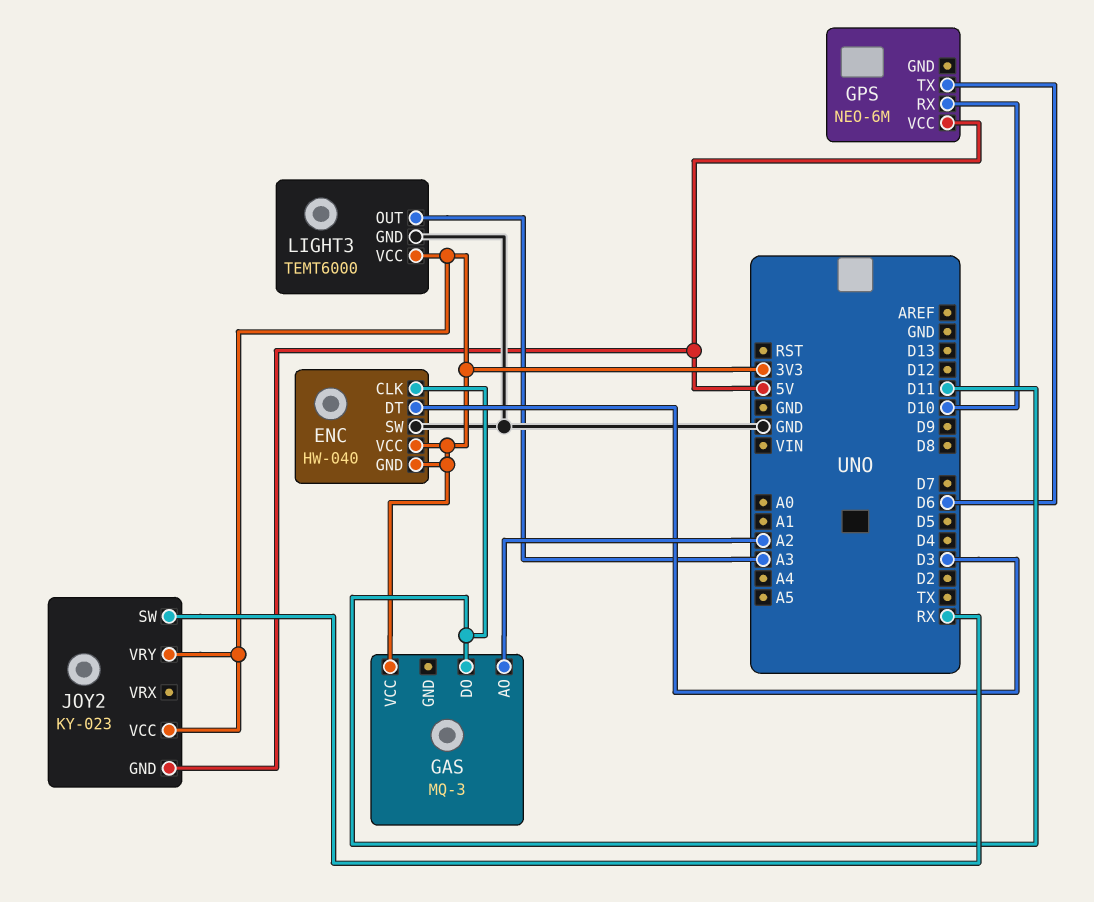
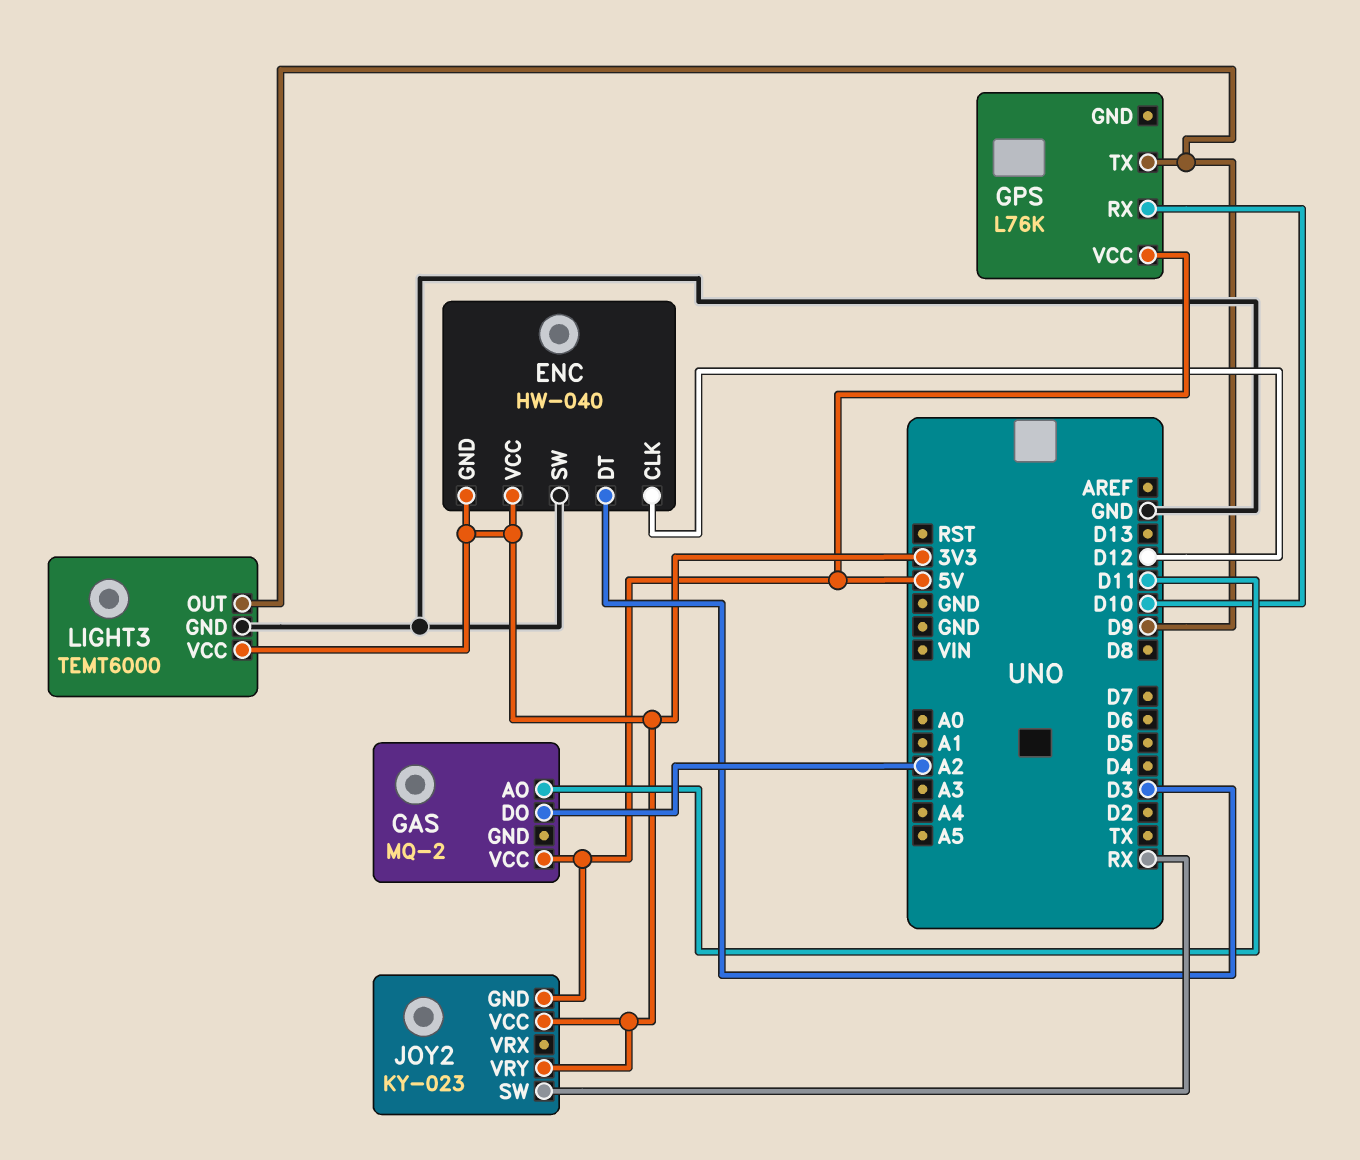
ENC pin CLK: D11 -> D12
GAS: MQ-3 -> MQ-2
GAS pin AO: A2 -> D11
GAS pin DO: D11 -> A2
GAS pin VCC: 3V3 -> 5V
GPS: NEO-6M -> L76K
GPS pin TX: D6 -> D9
LIGHT3 pin OUT: A3 -> D9

